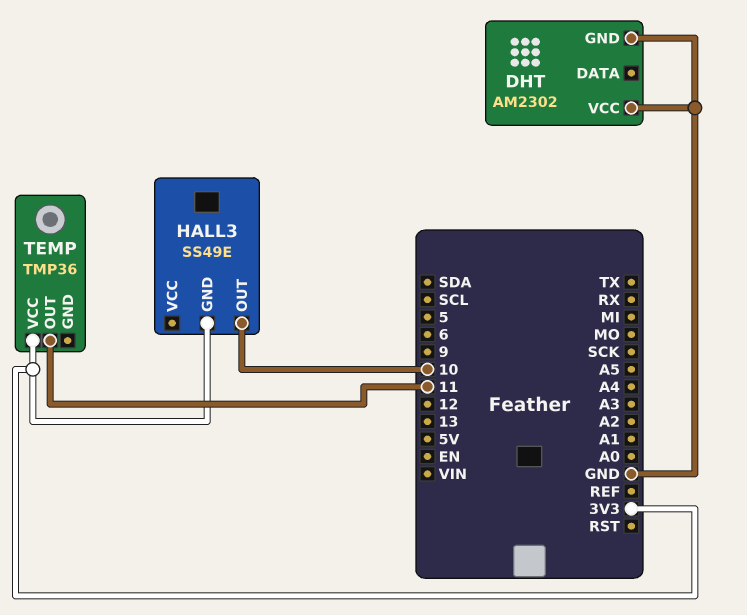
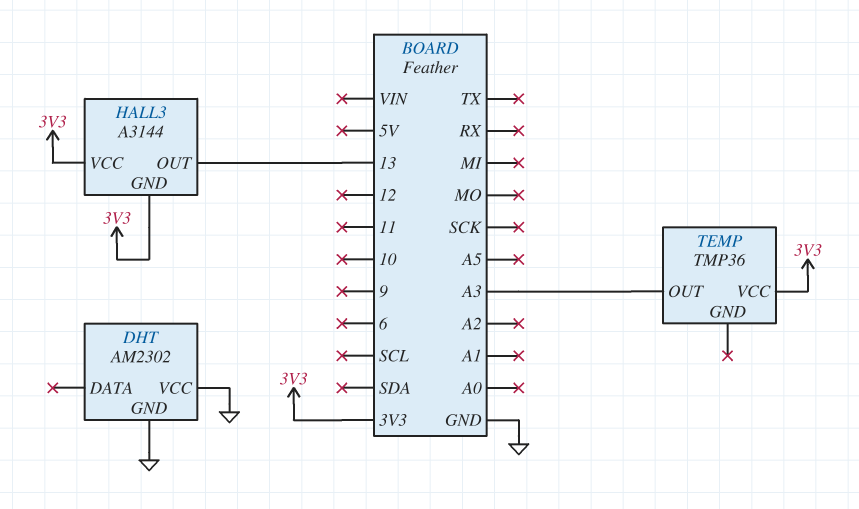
HALL3: SS49E -> A3144
HALL3 pin OUT: 10 -> 13
HALL3 pin VCC: none -> 3V3
TEMP pin OUT: 11 -> A3

